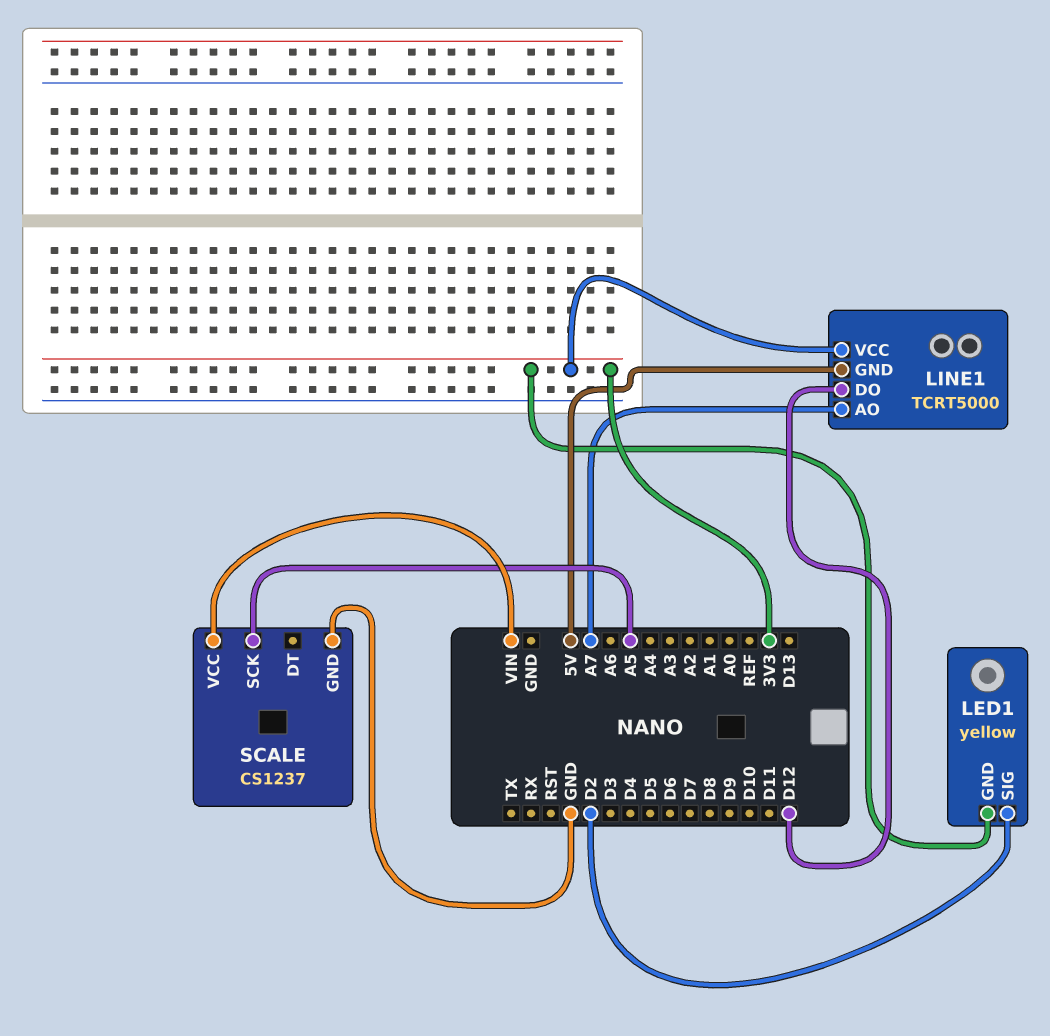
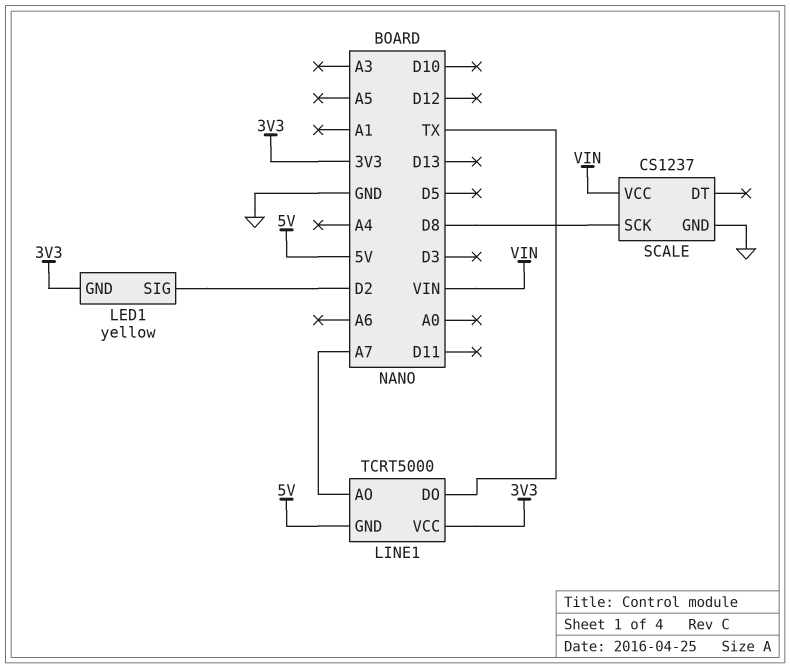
LINE1 pin DO: D12 -> TX
SCALE pin SCK: A5 -> D8

